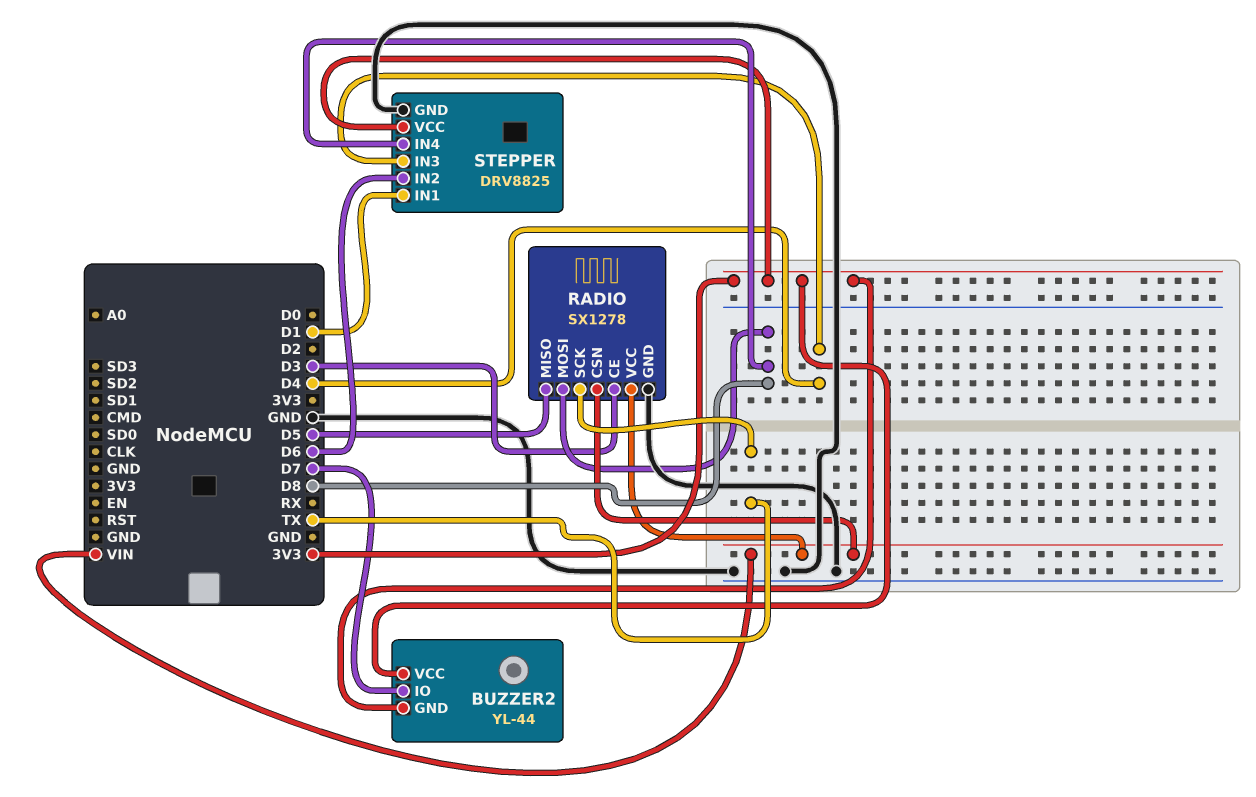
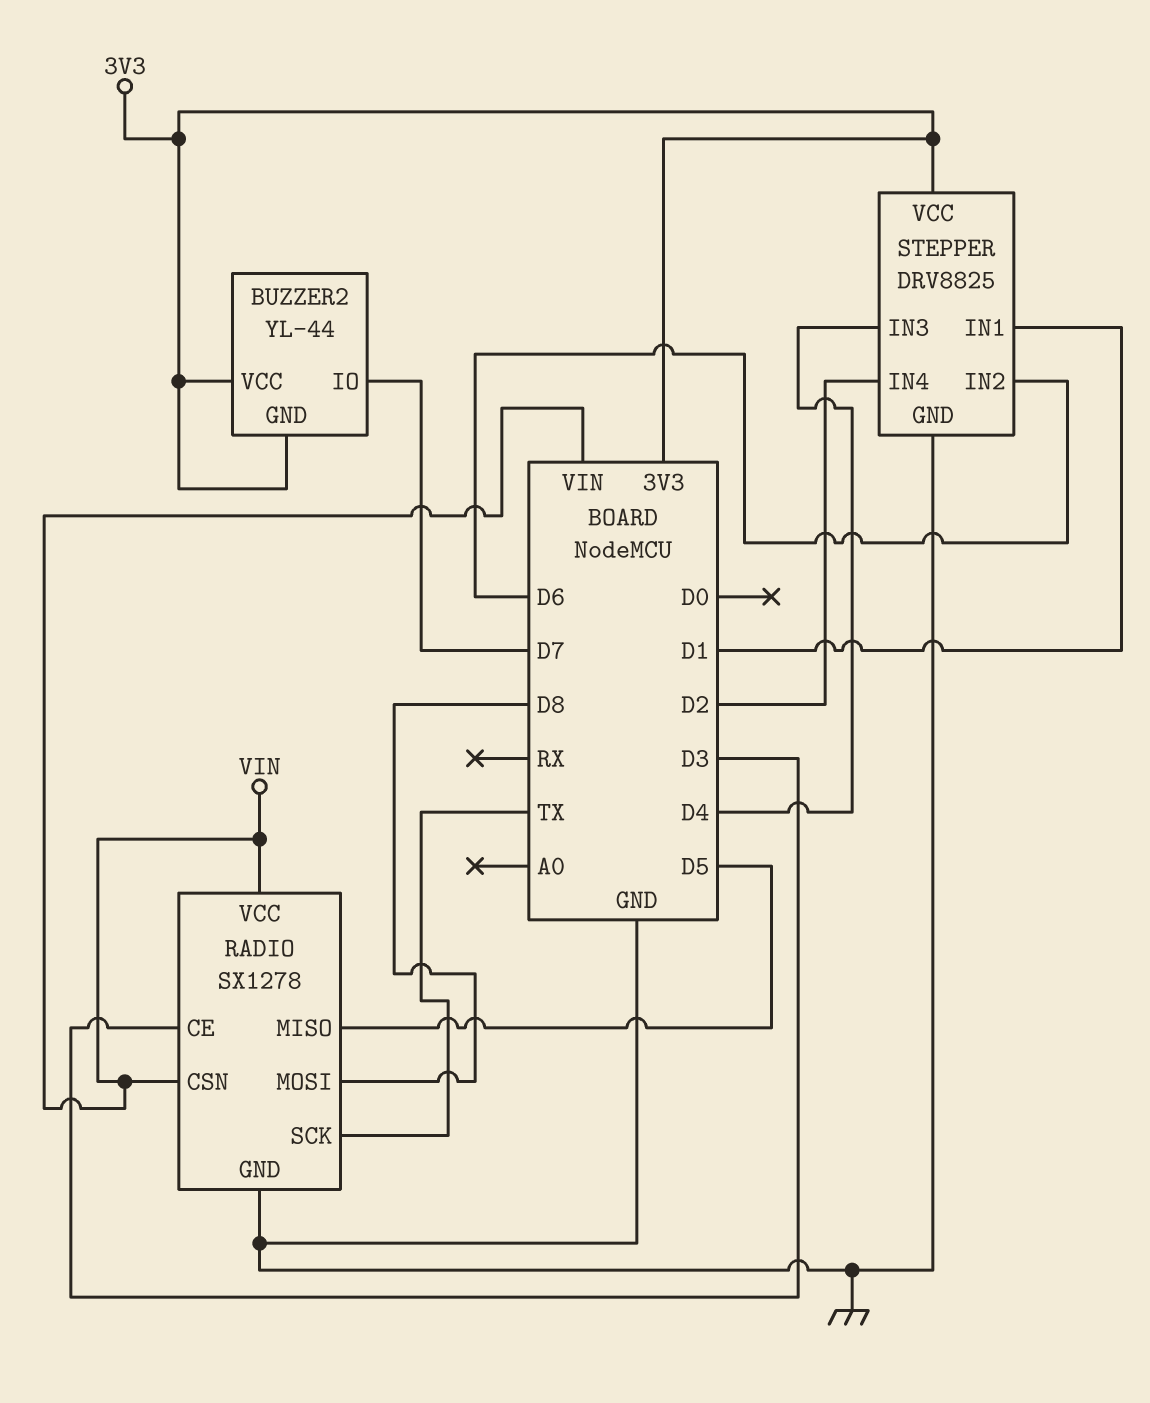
STEPPER pin IN4: D8 -> D2

